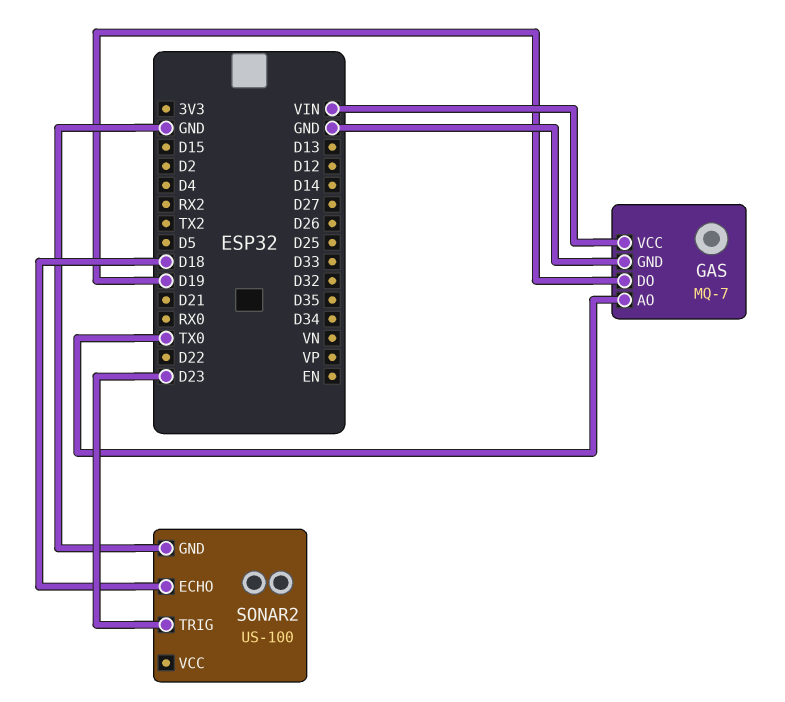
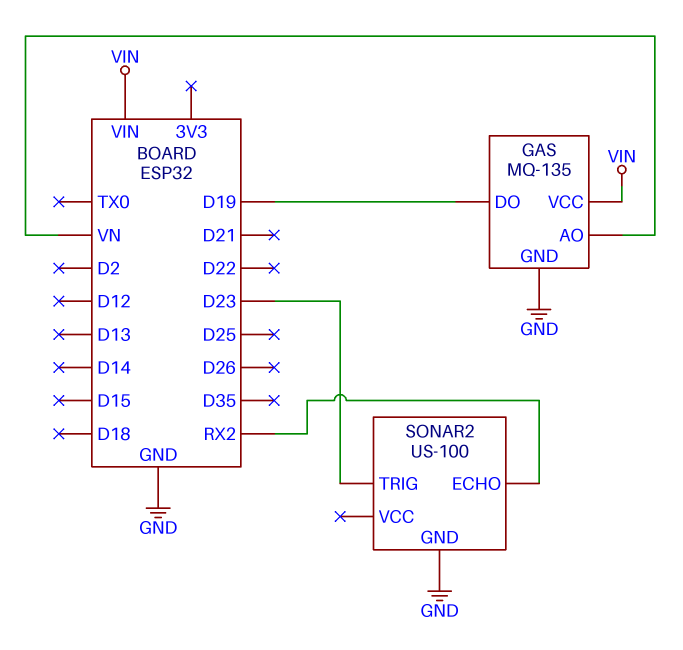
GAS: MQ-7 -> MQ-135
GAS pin AO: TX0 -> VN
SONAR2 pin ECHO: D18 -> RX2

